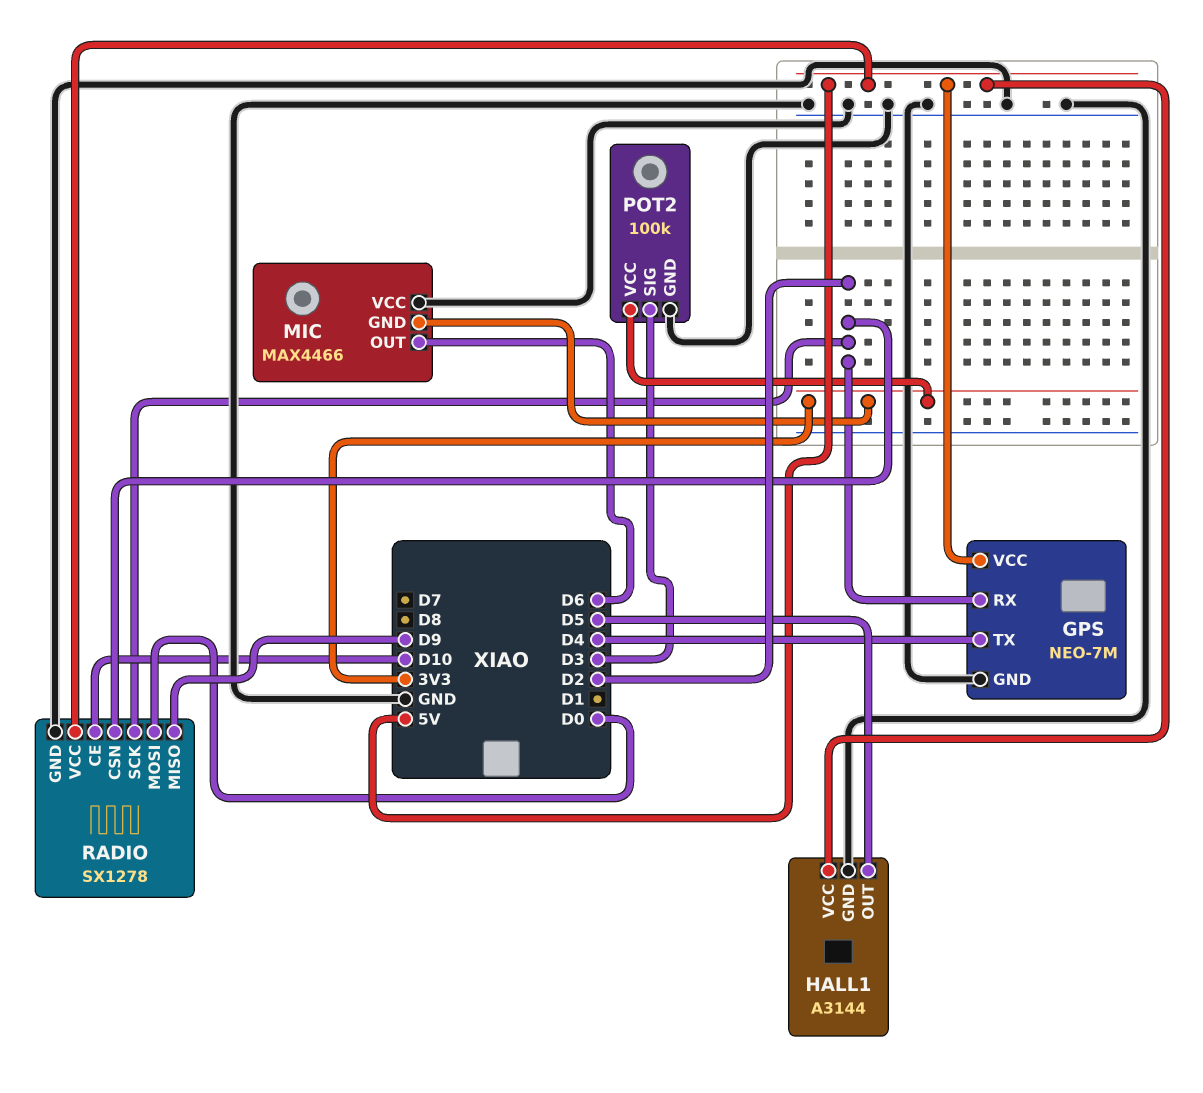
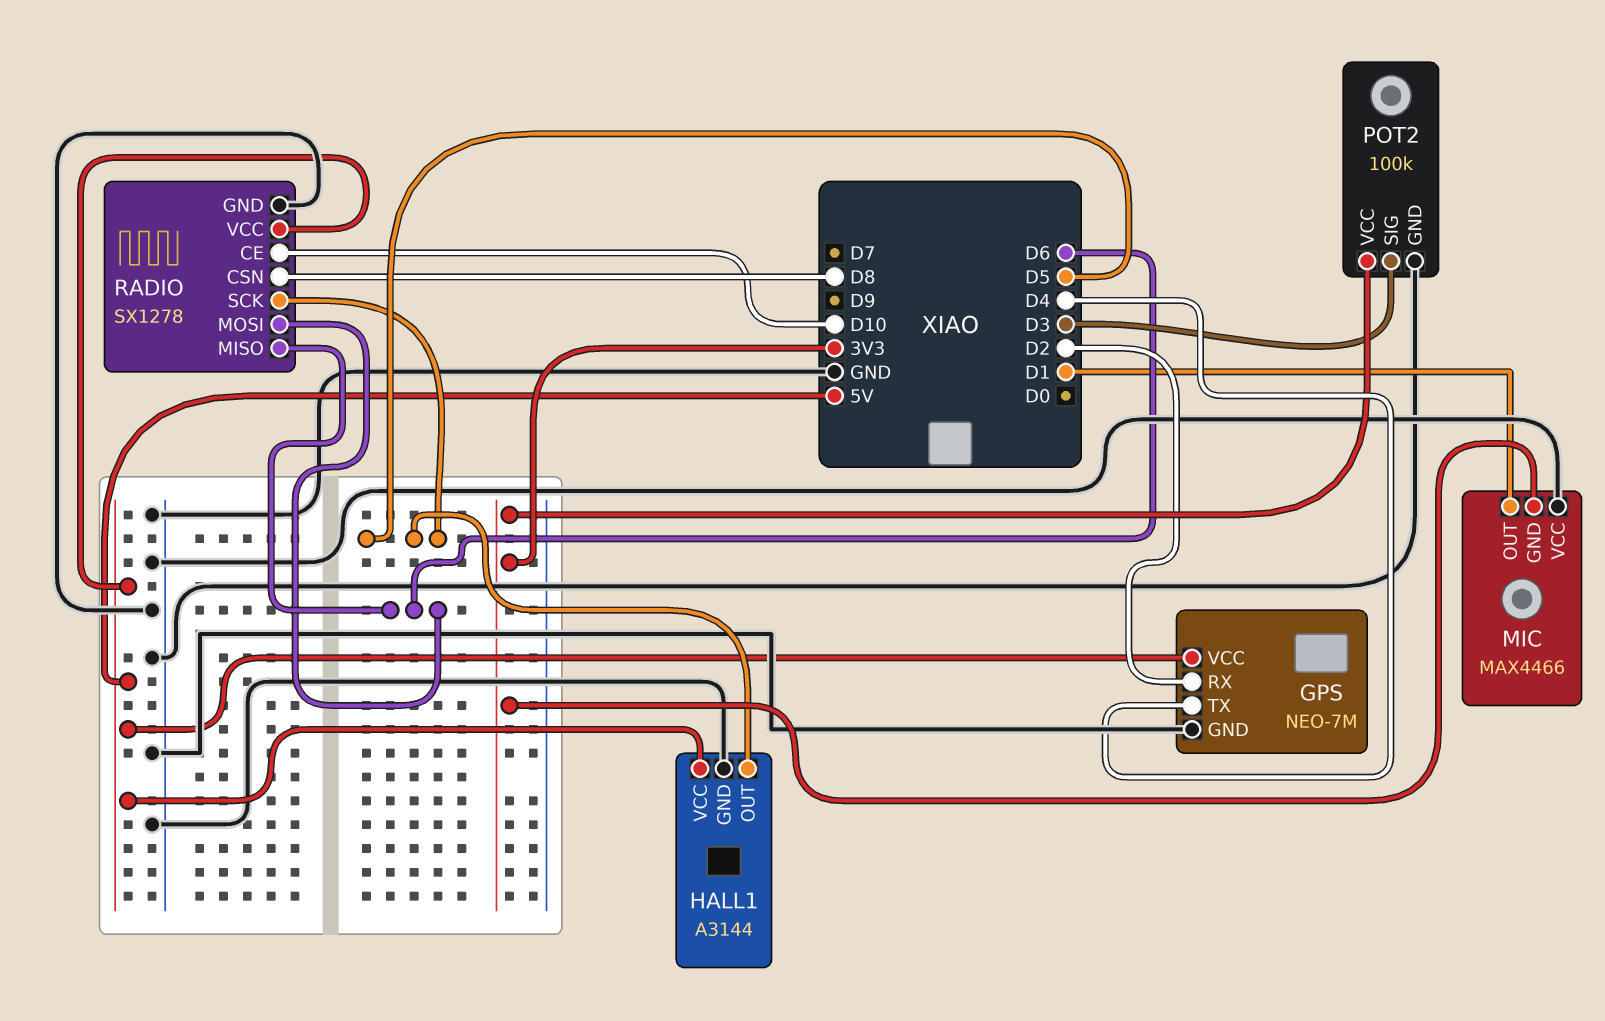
MIC pin OUT: D6 -> D1
RADIO pin CSN: D2 -> D8
RADIO pin MISO: D9 -> D6
RADIO pin MOSI: D0 -> D6
RADIO pin SCK: D2 -> D5

